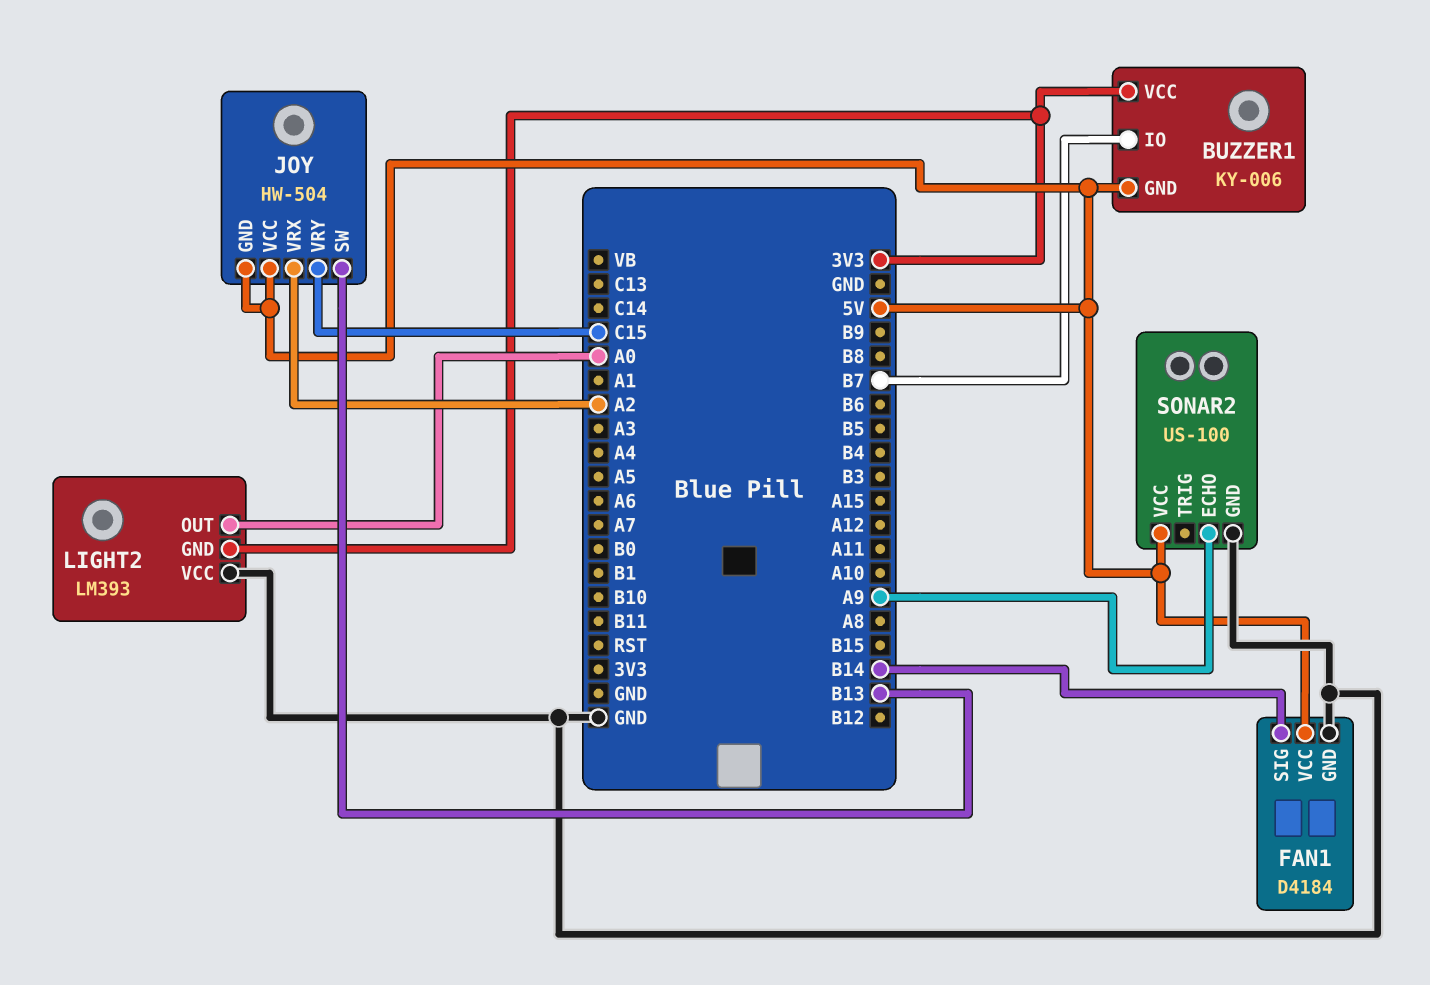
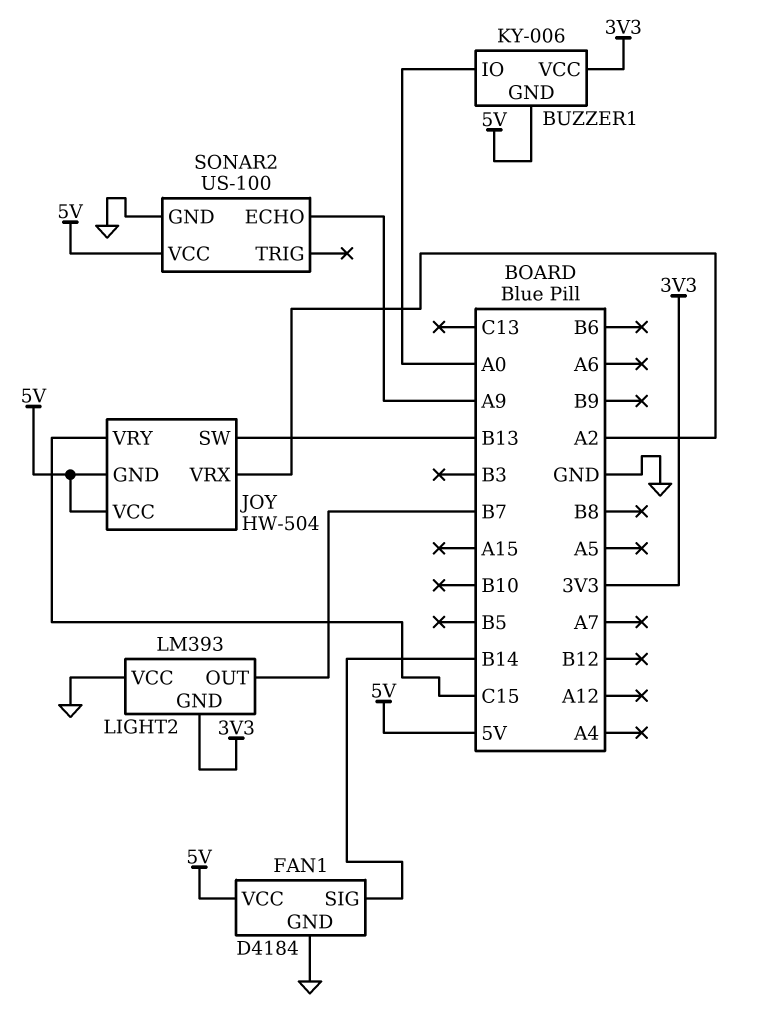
BUZZER1 pin IO: B7 -> A0
LIGHT2 pin OUT: A0 -> B7

